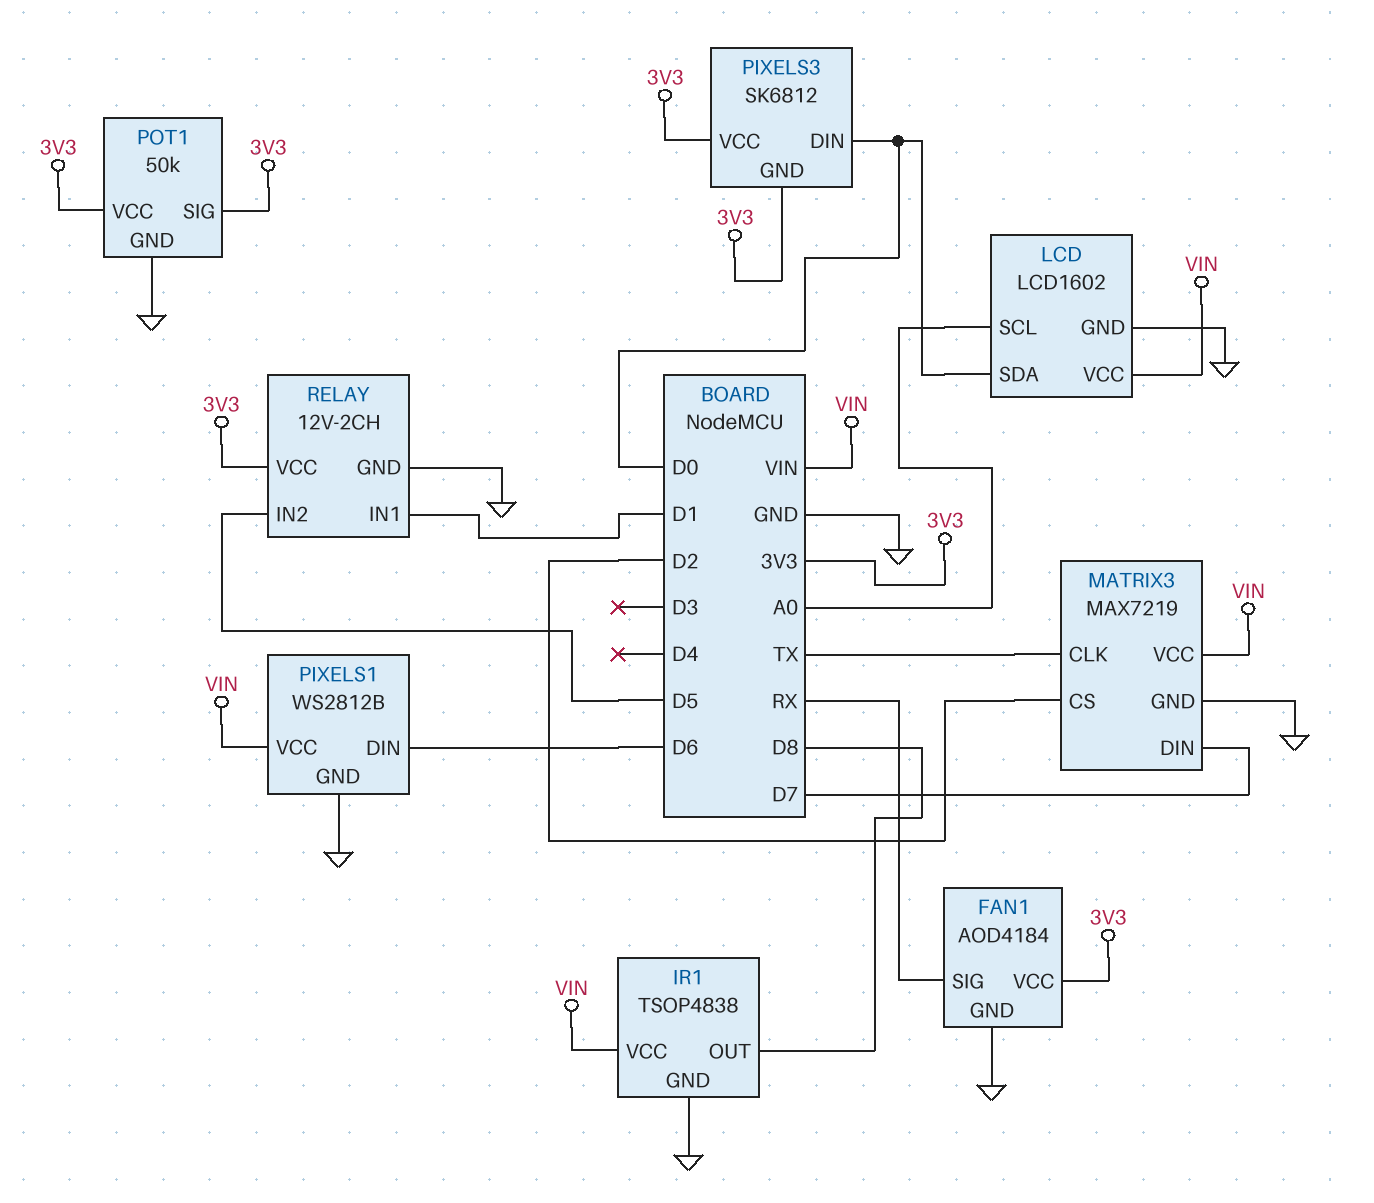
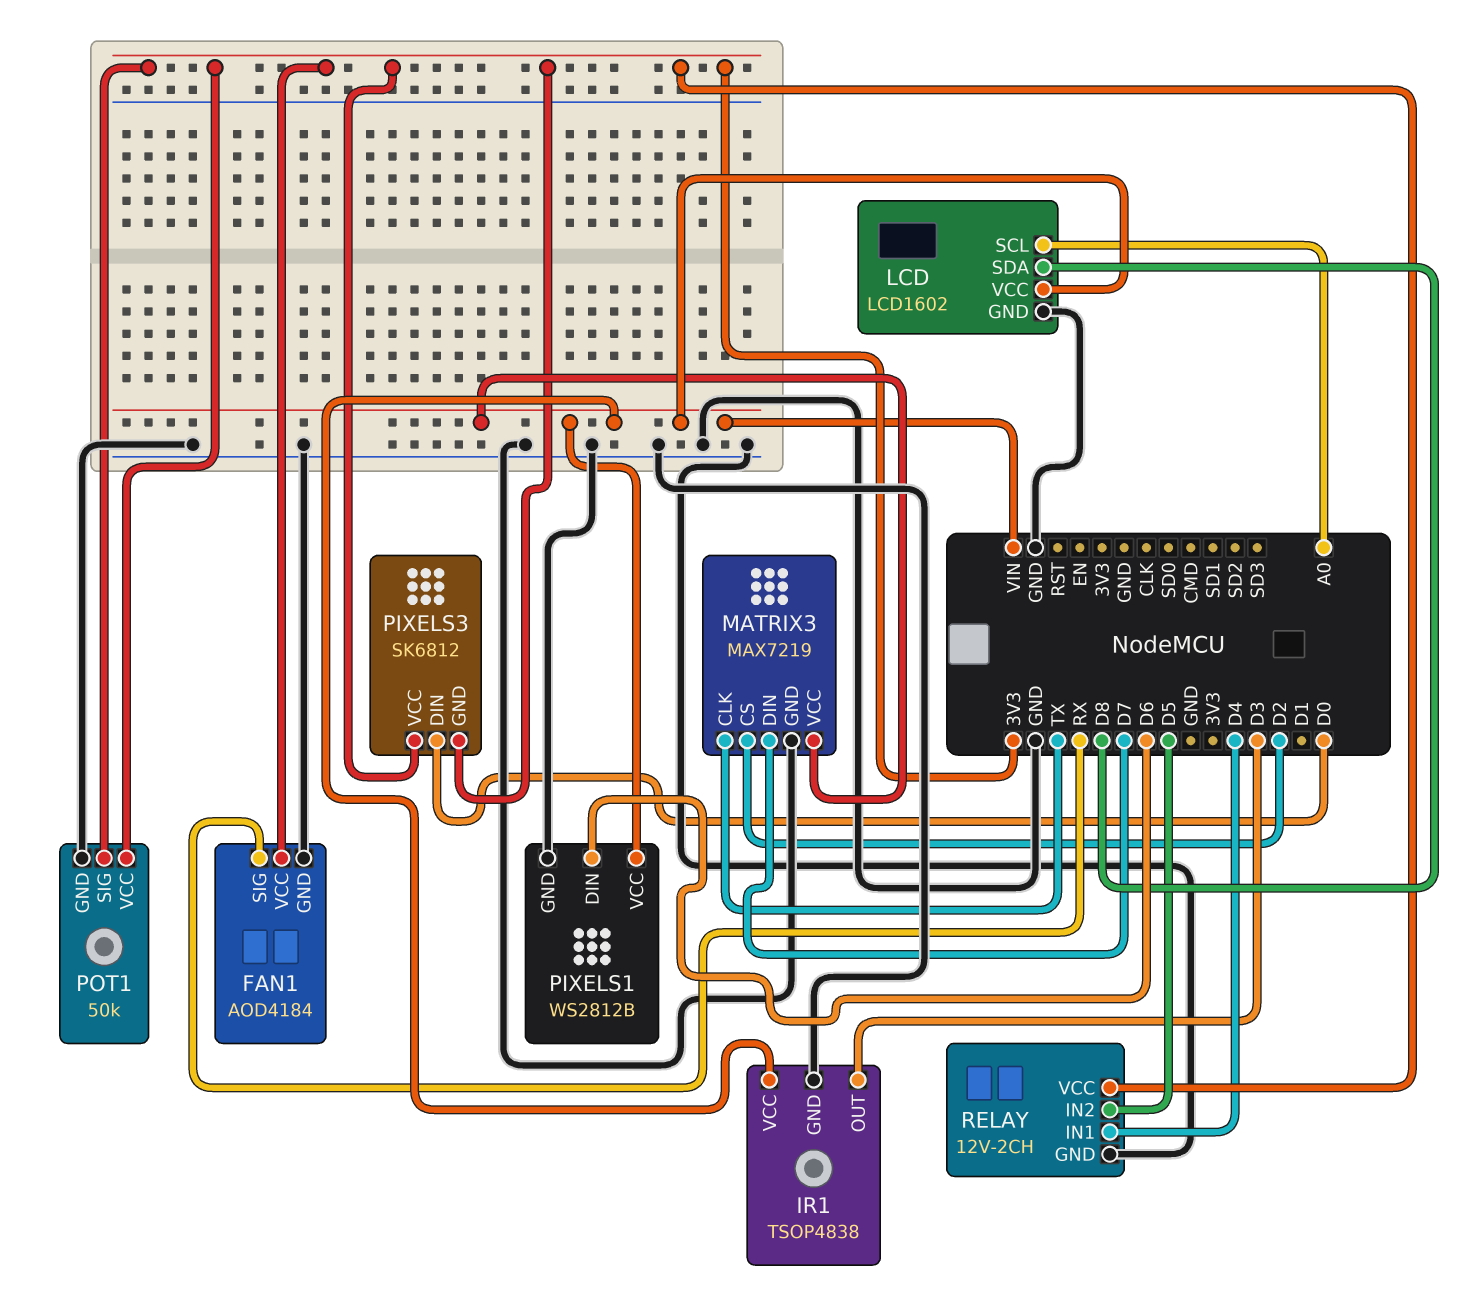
IR1 pin OUT: D8 -> D3
LCD pin SDA: D0 -> D8
RELAY pin IN1: D1 -> D4

